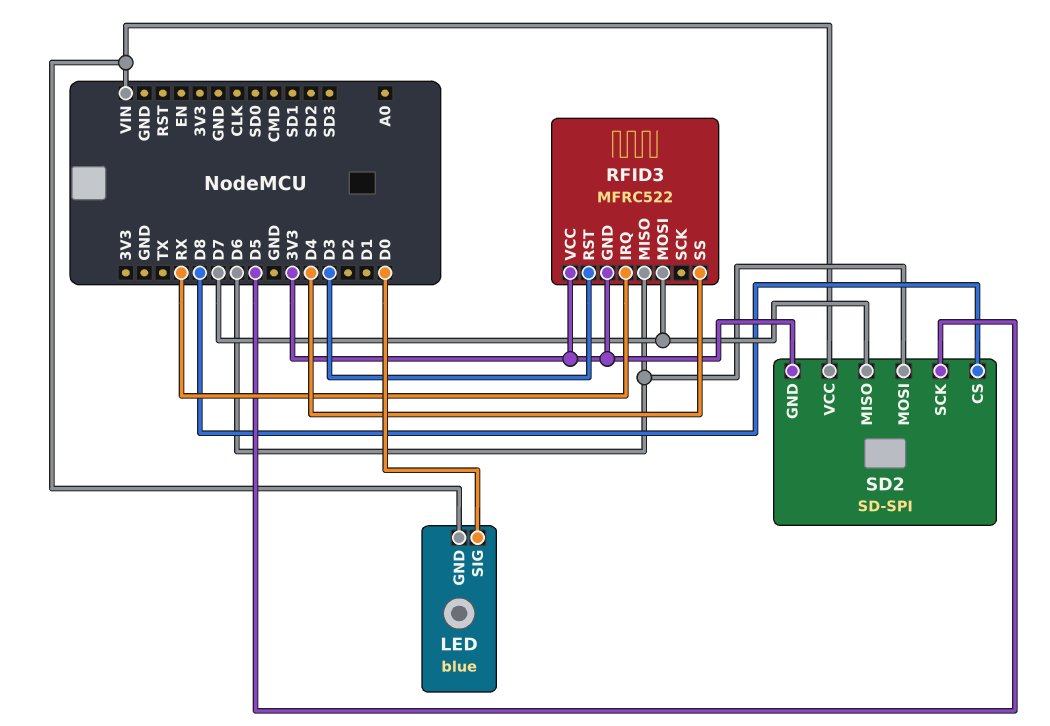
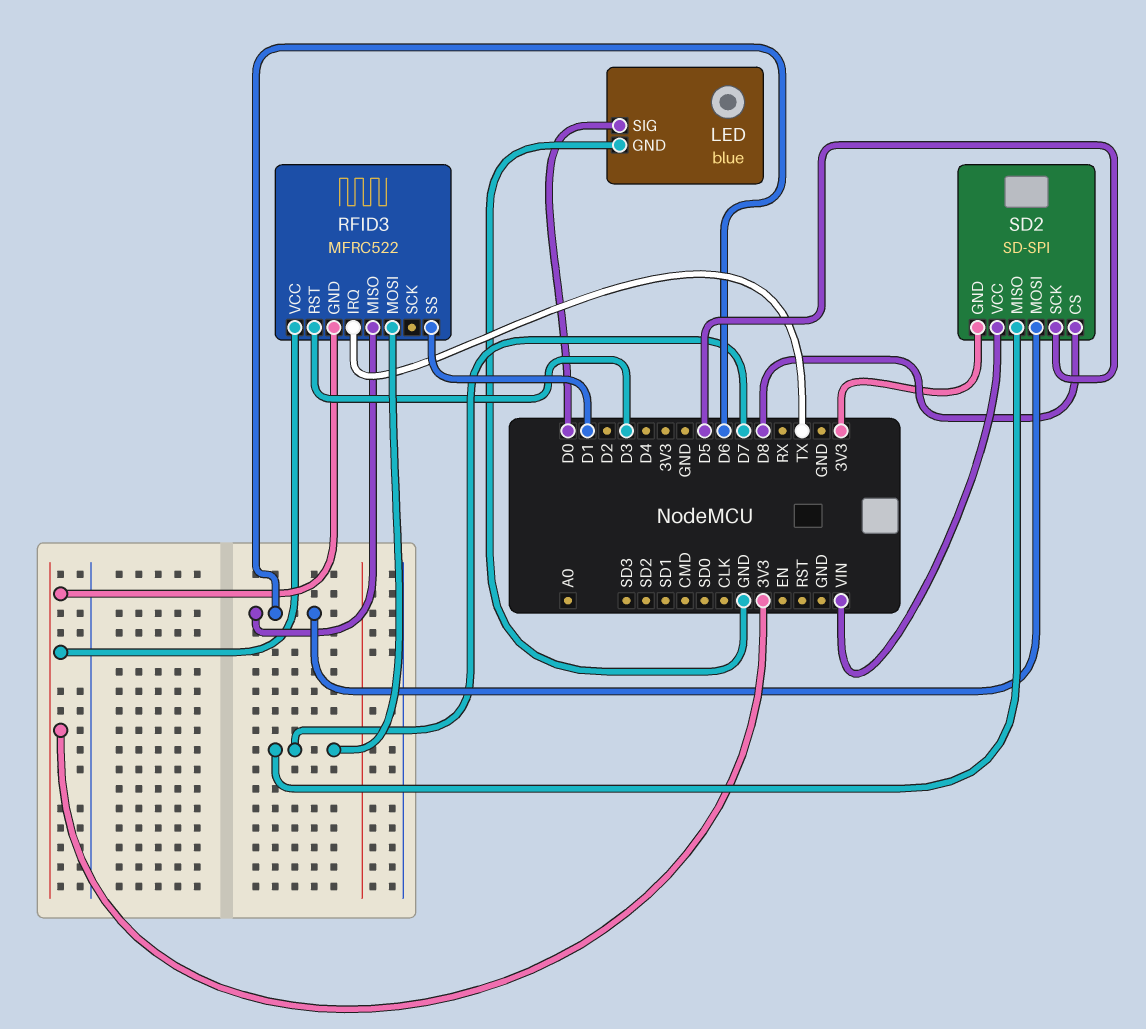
LED pin GND: VIN -> GND
RFID3 pin IRQ: RX -> TX
RFID3 pin SS: D4 -> D1

